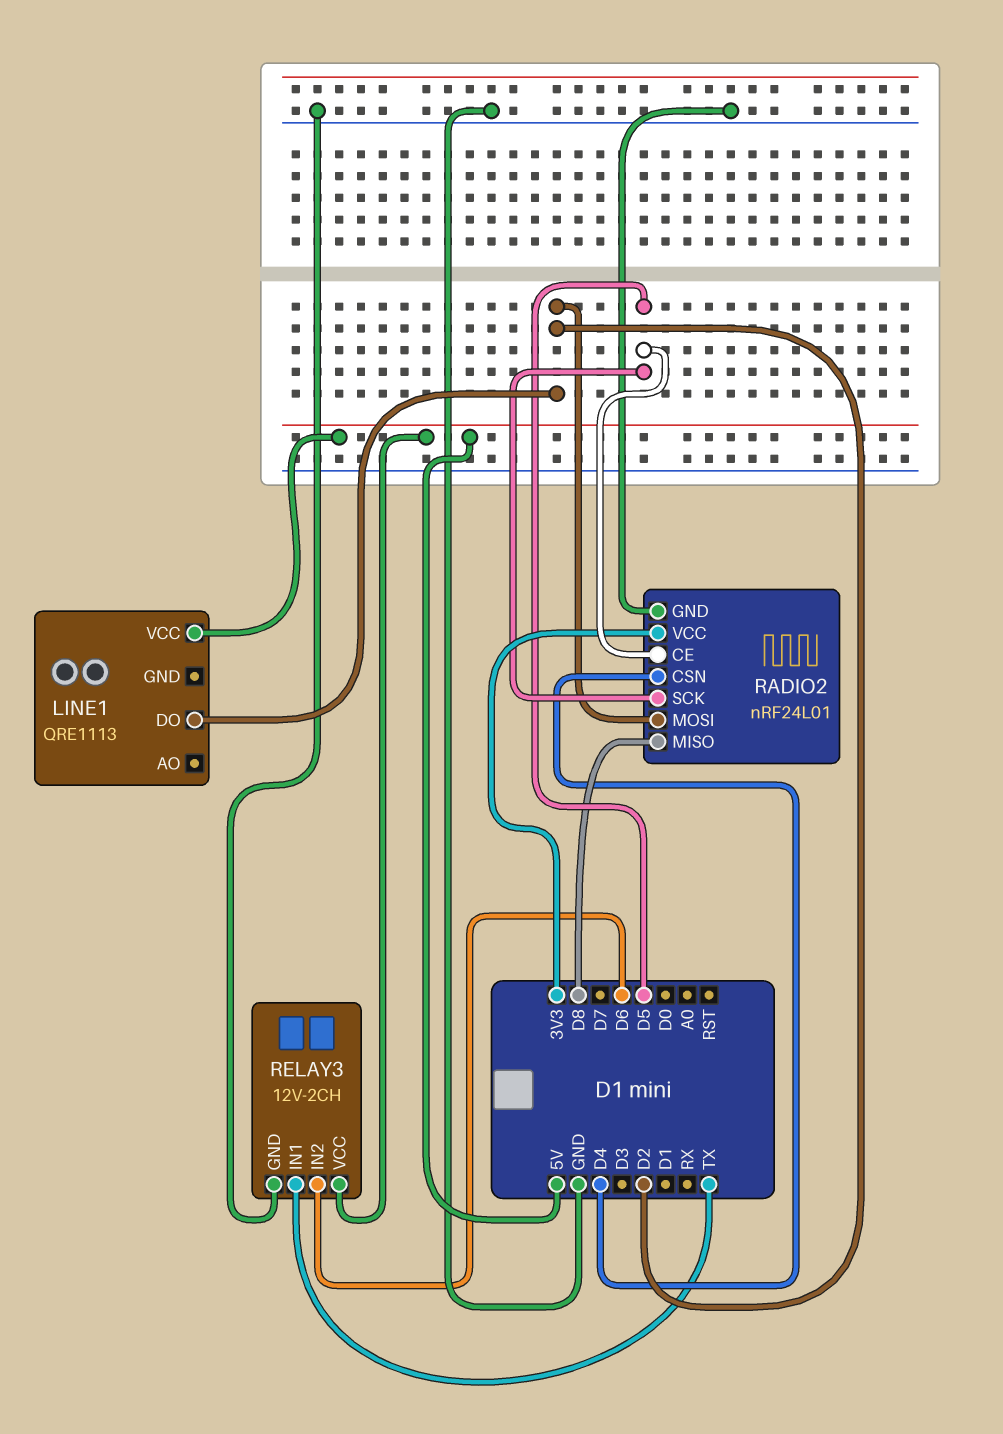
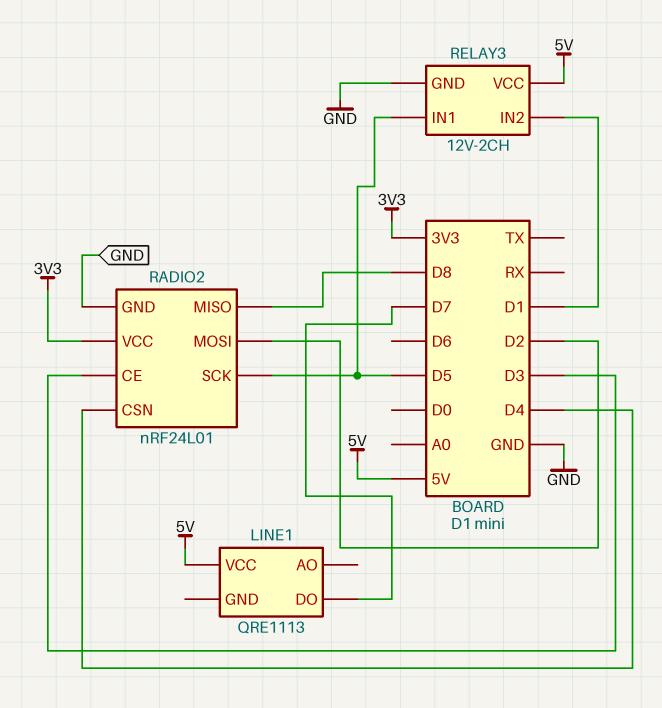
LINE1 pin DO: D2 -> D7
RADIO2 pin CE: D5 -> D3
RELAY3 pin IN1: TX -> D5
RELAY3 pin IN2: D6 -> D1

